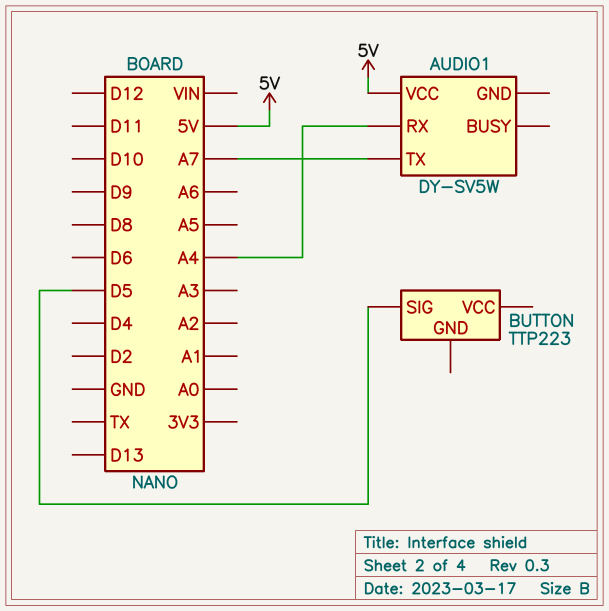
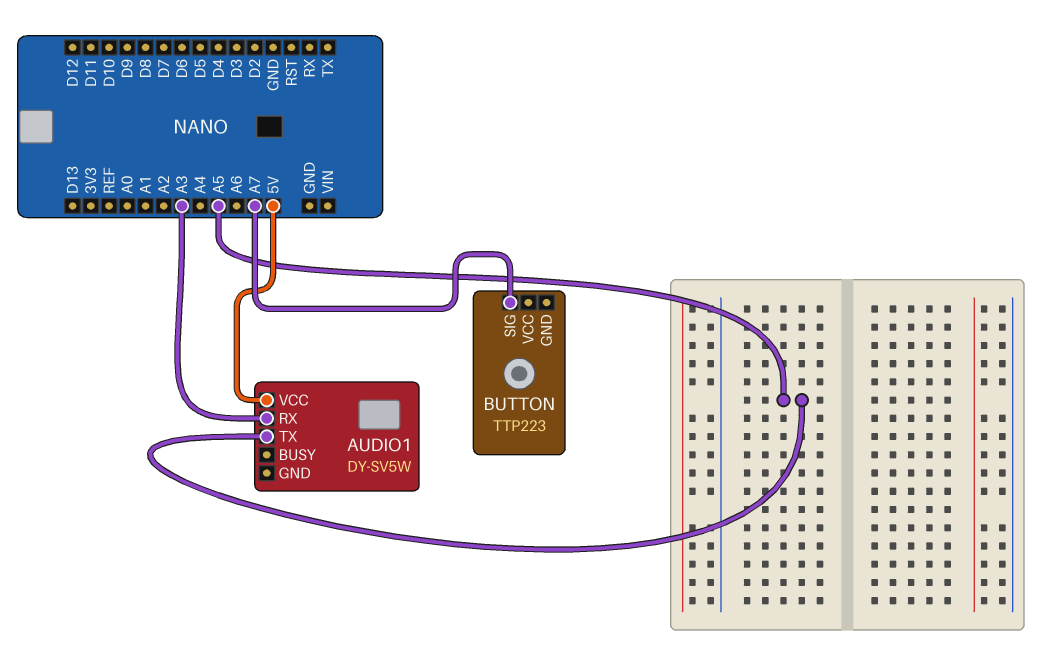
AUDIO1 pin RX: A4 -> A3
AUDIO1 pin TX: A7 -> A5
BUTTON pin SIG: D5 -> A7

